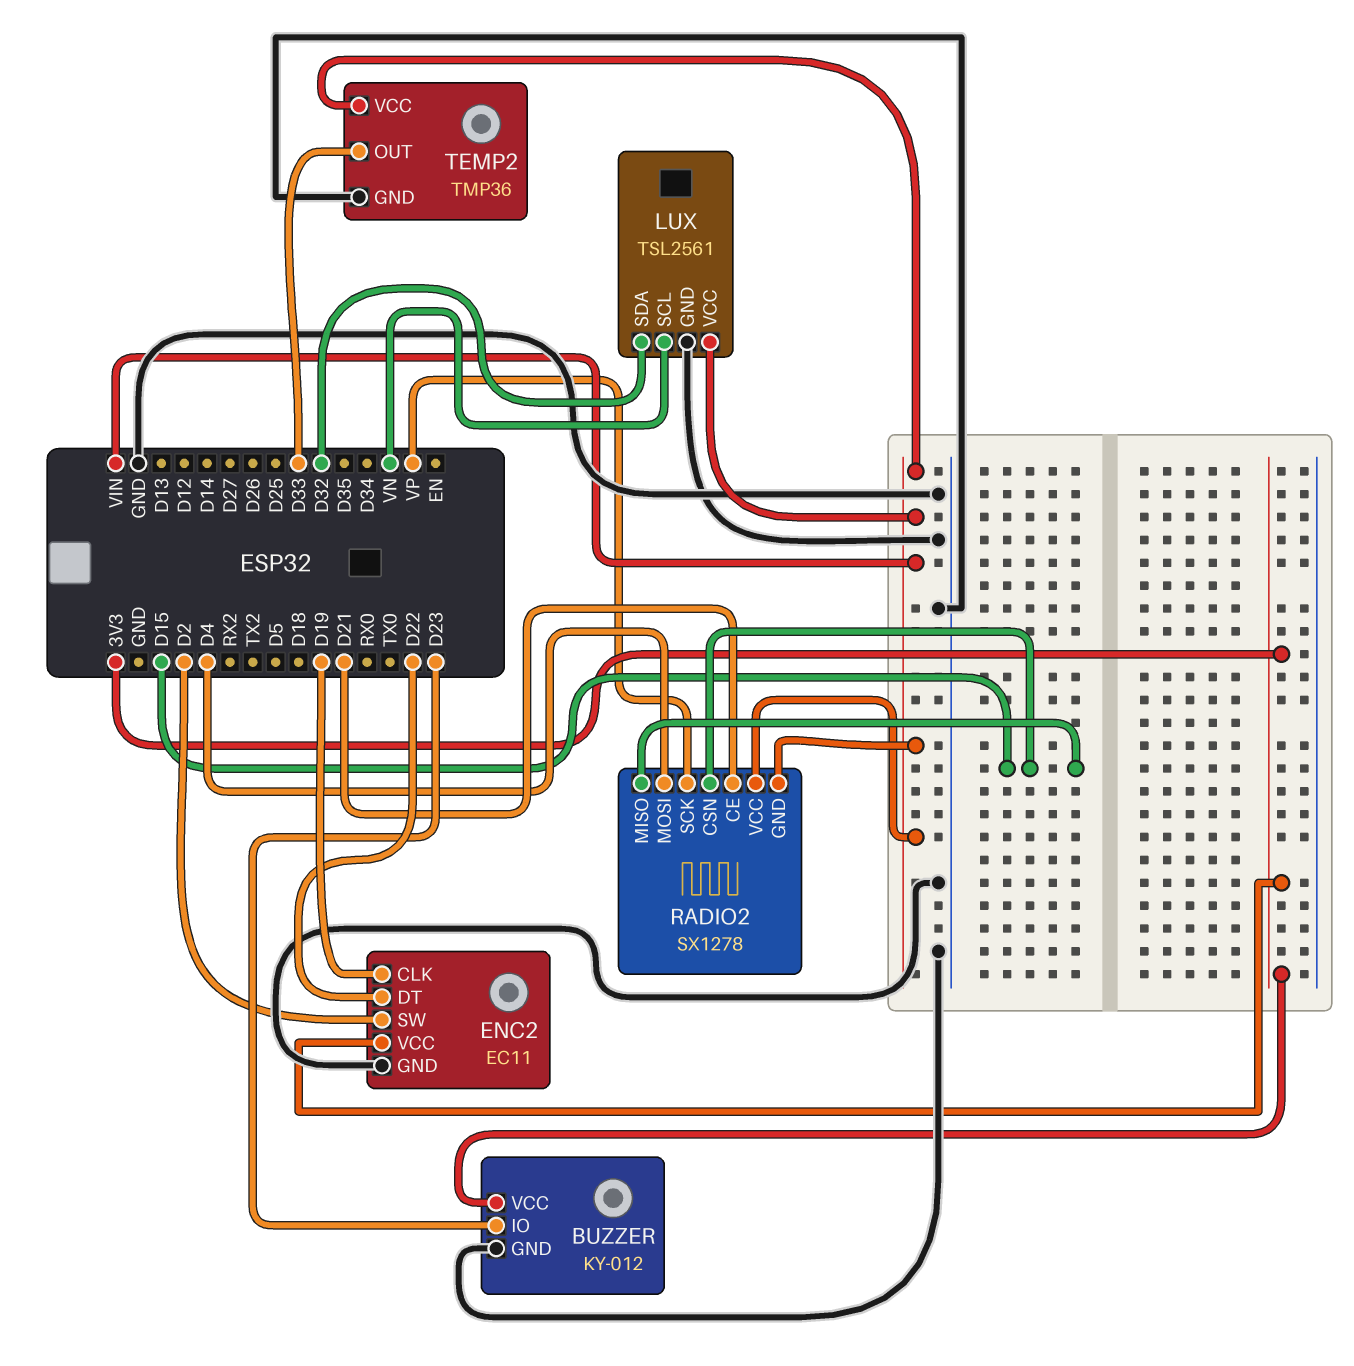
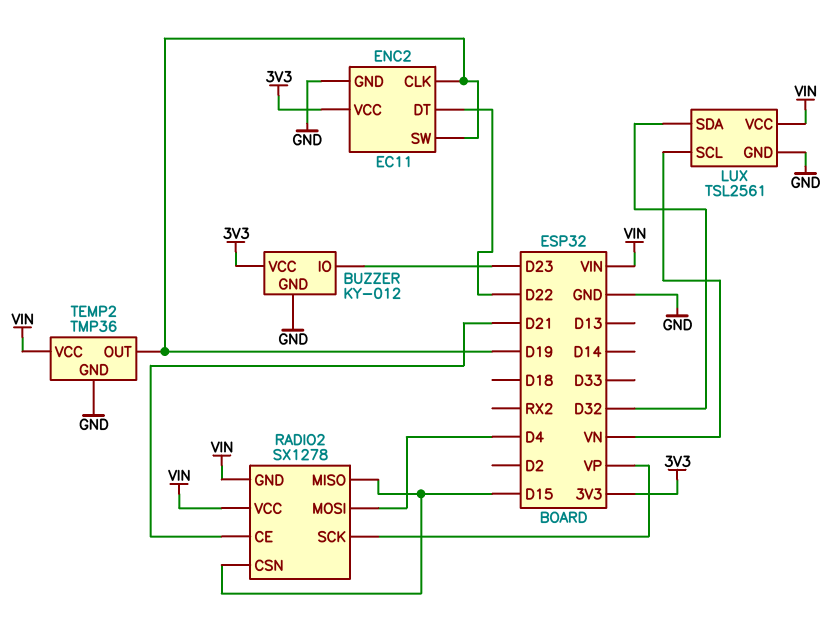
ENC2 pin SW: D2 -> D19
TEMP2 pin OUT: D33 -> D19

